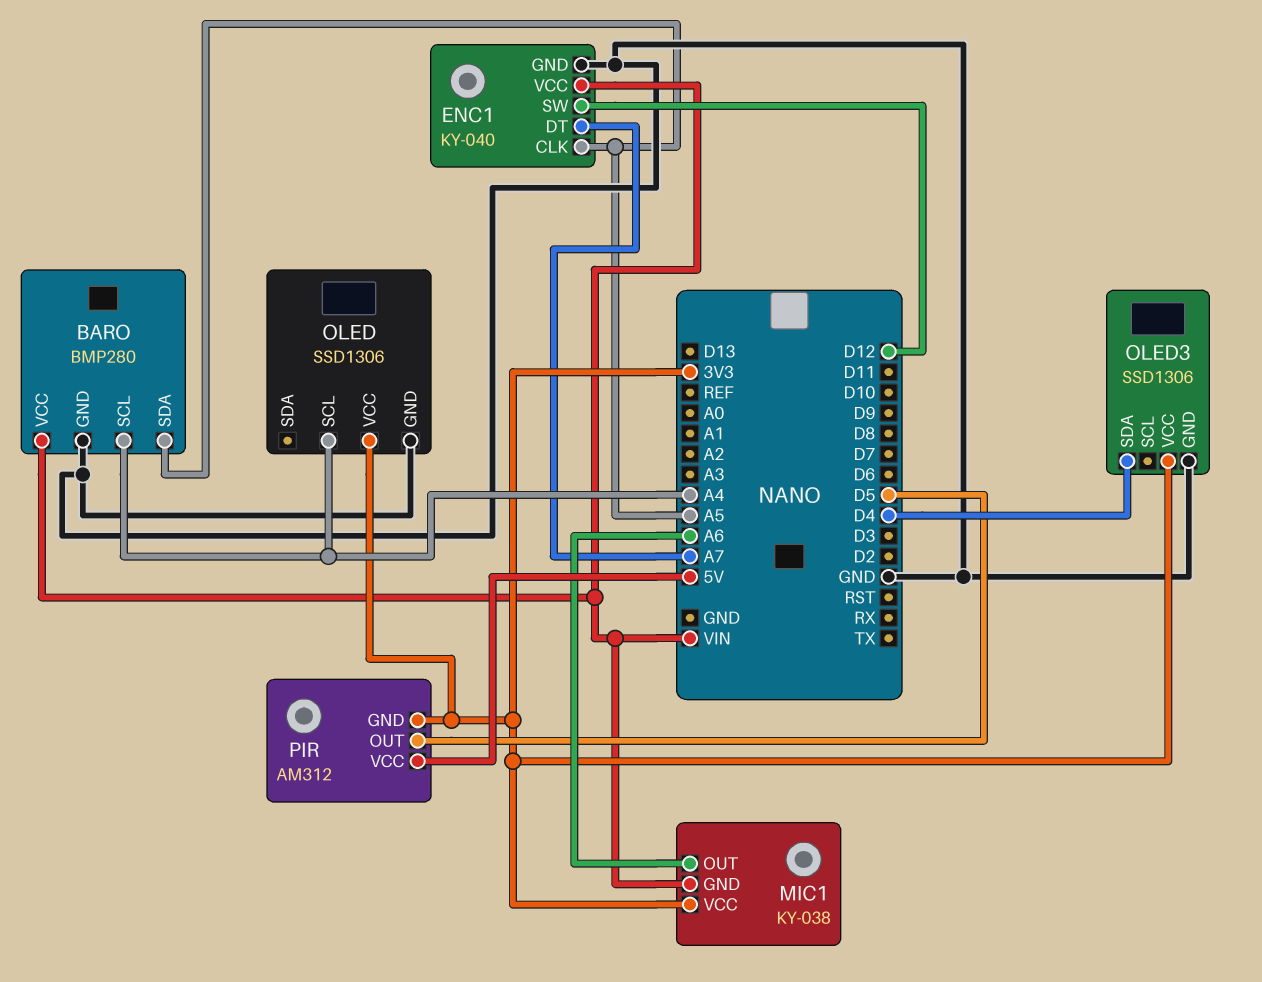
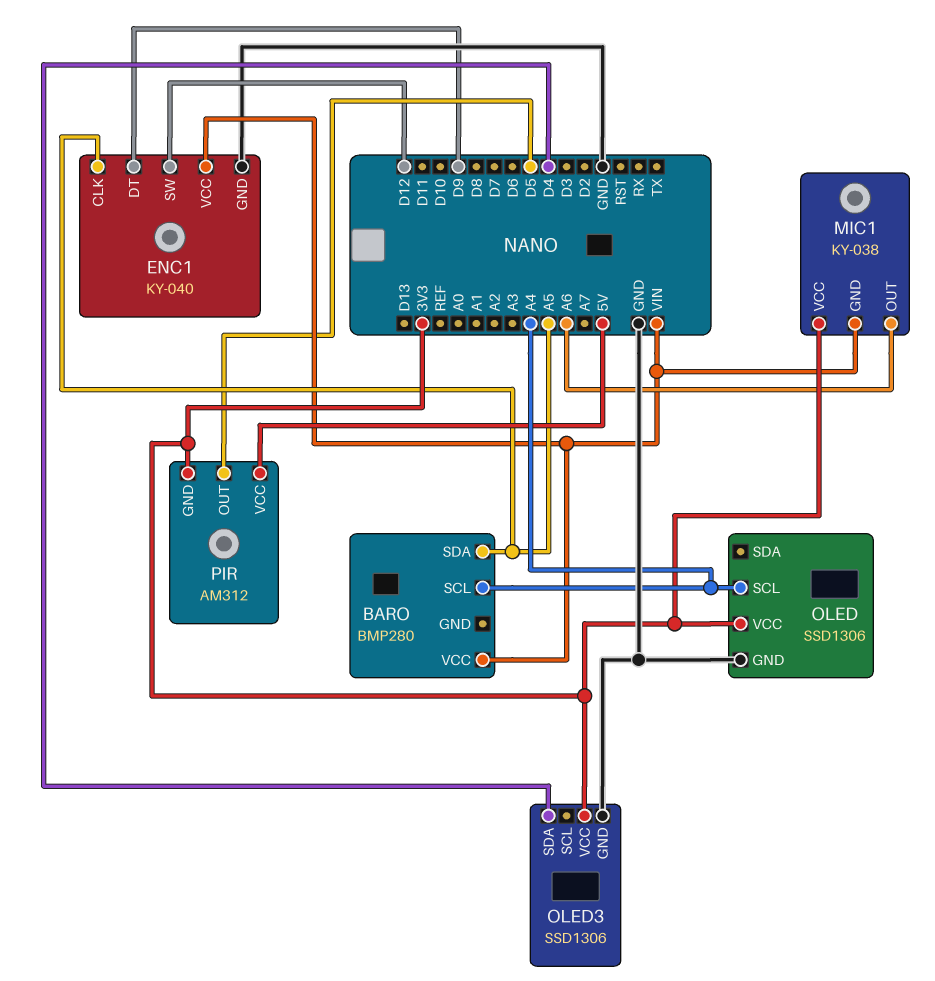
BARO pin GND: GND -> none
ENC1 pin DT: A7 -> D9

